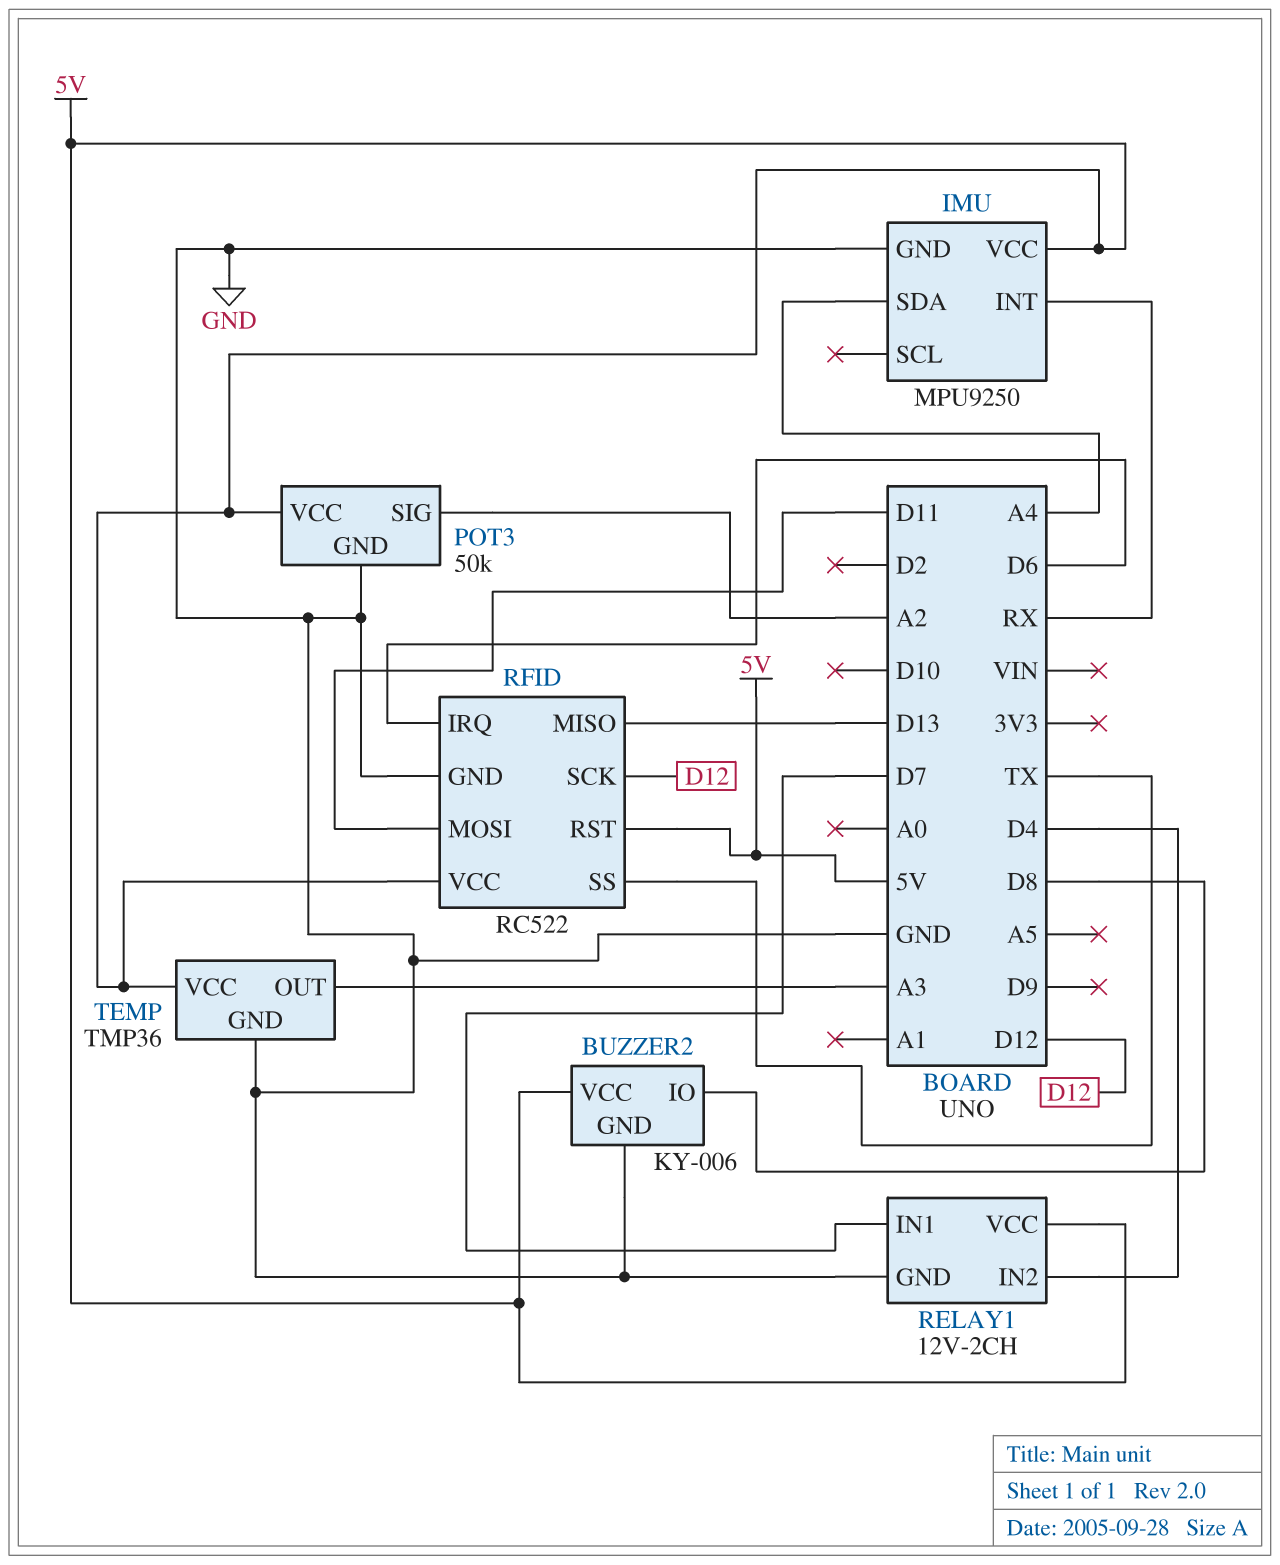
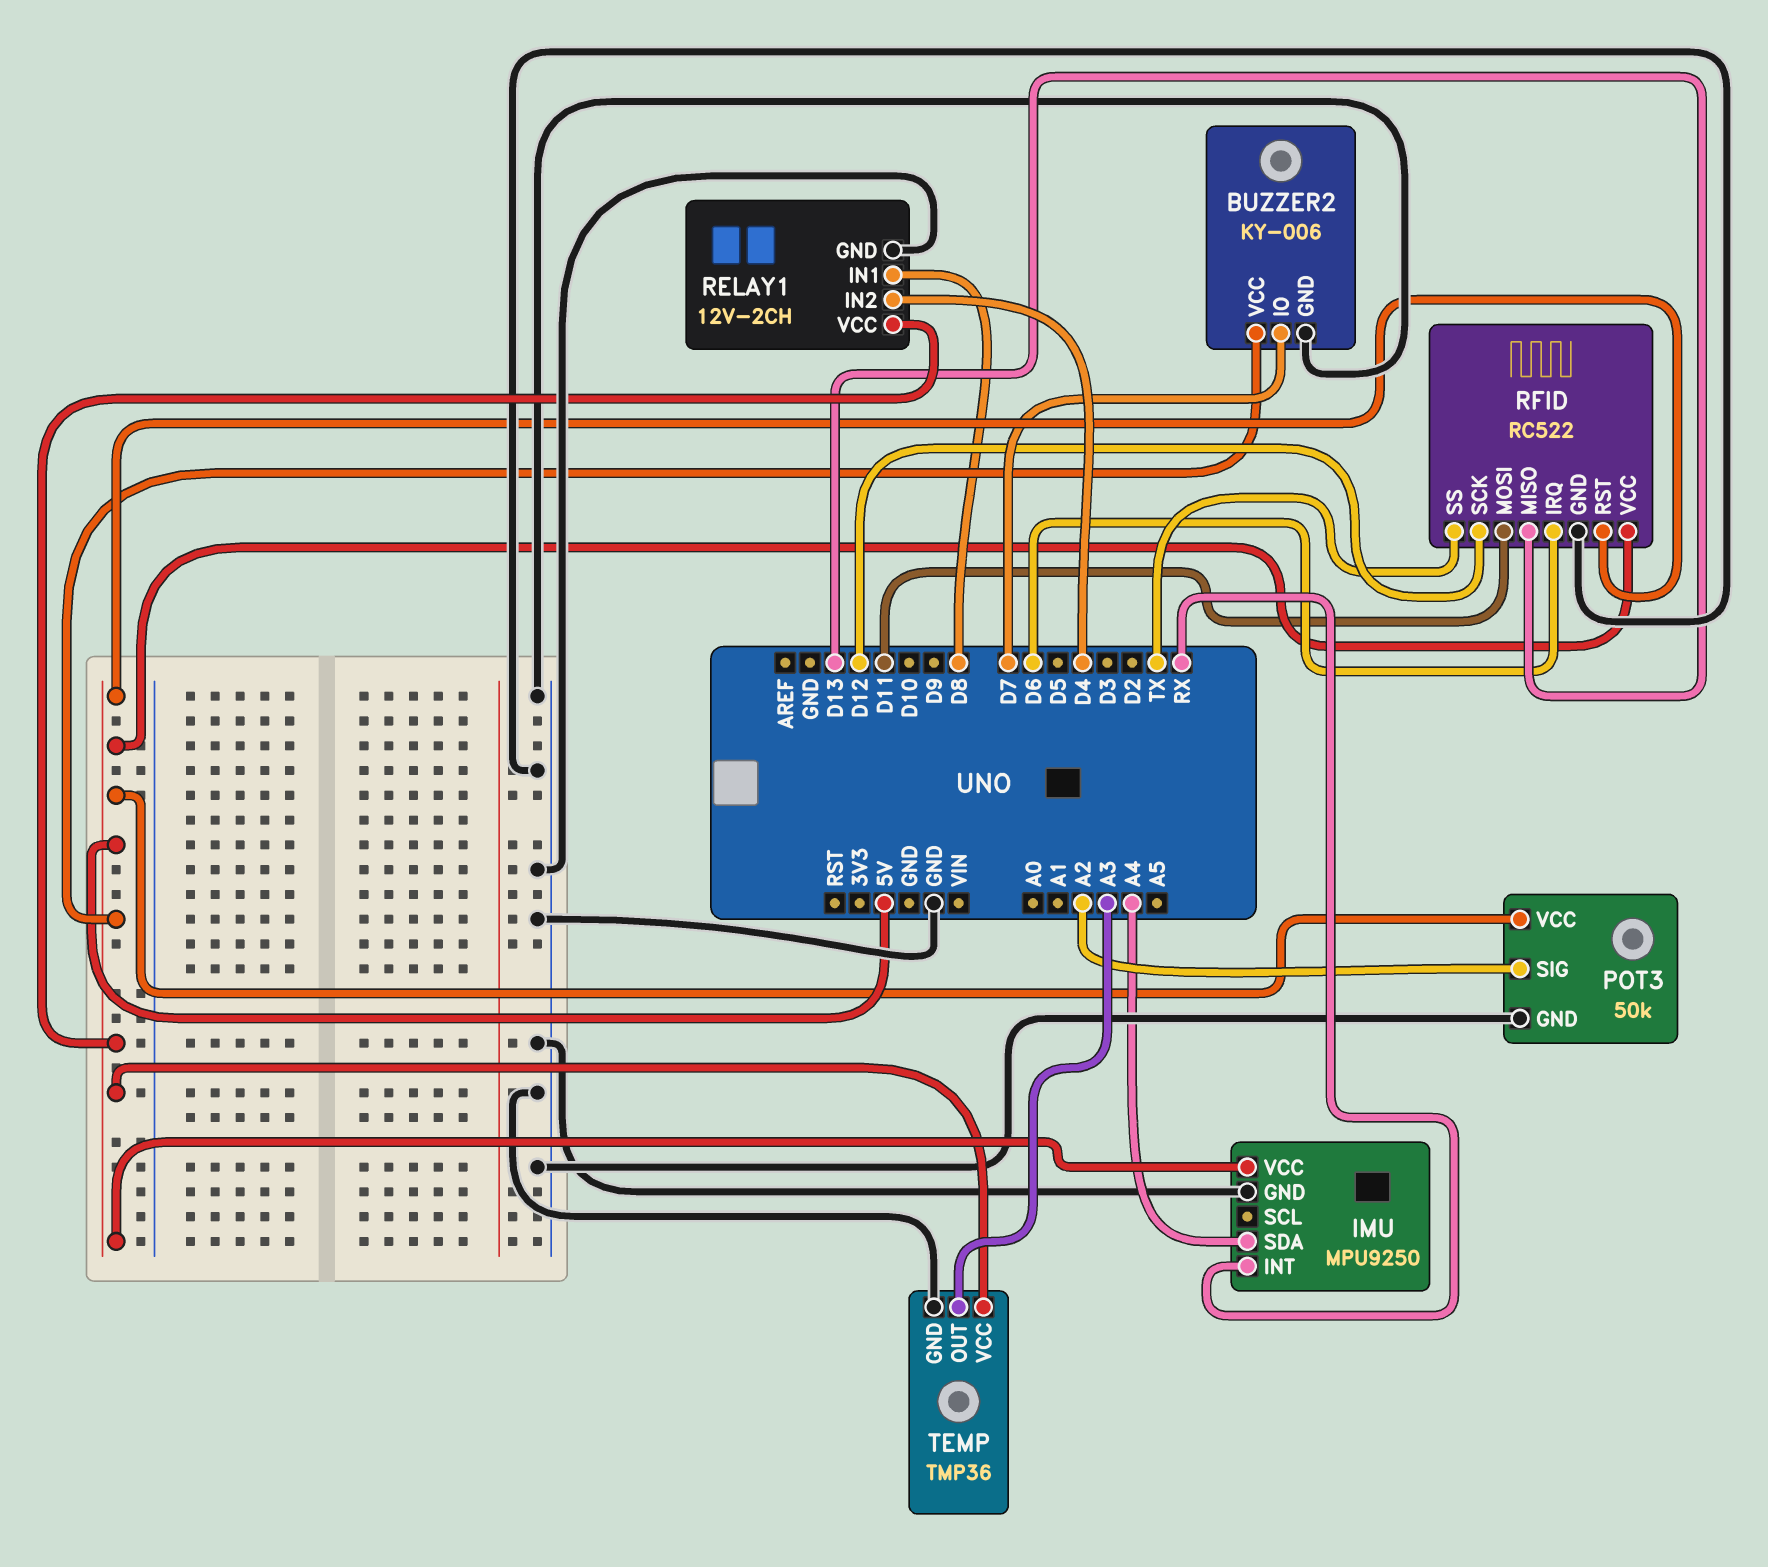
BUZZER2 pin IO: D8 -> D7
RELAY1 pin IN1: D7 -> D8

